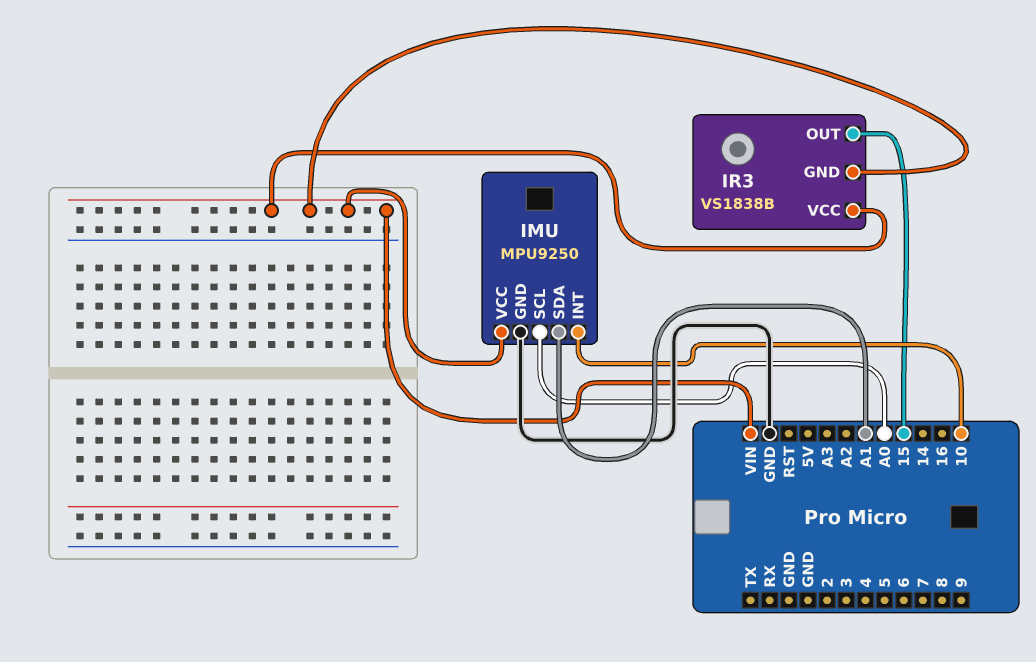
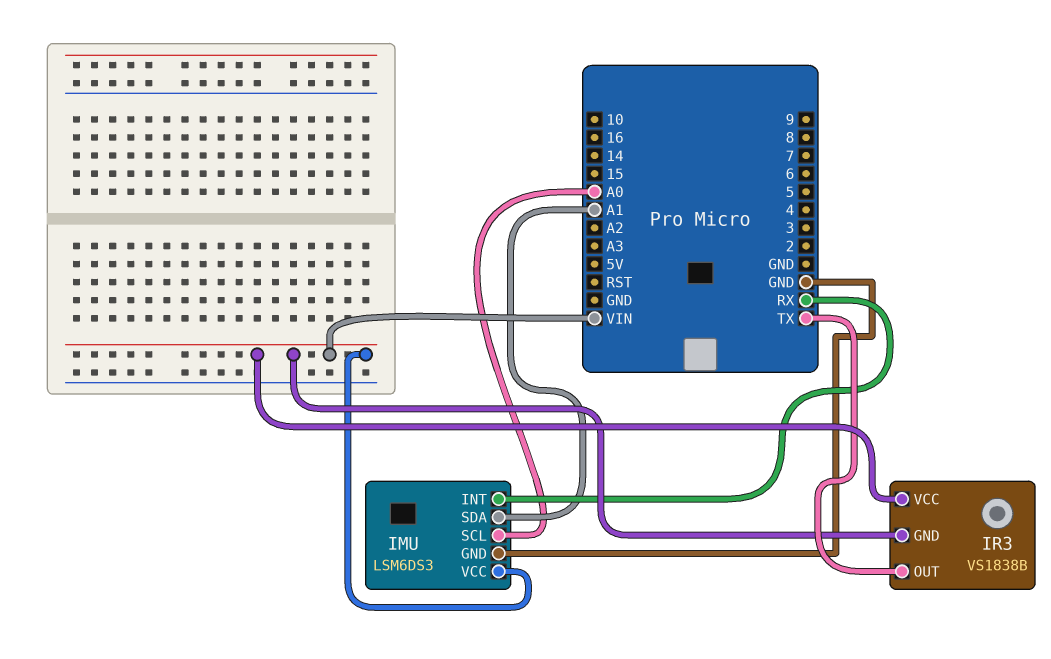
IMU: MPU9250 -> LSM6DS3
IMU pin INT: 10 -> RX
IR3 pin OUT: 15 -> TX

